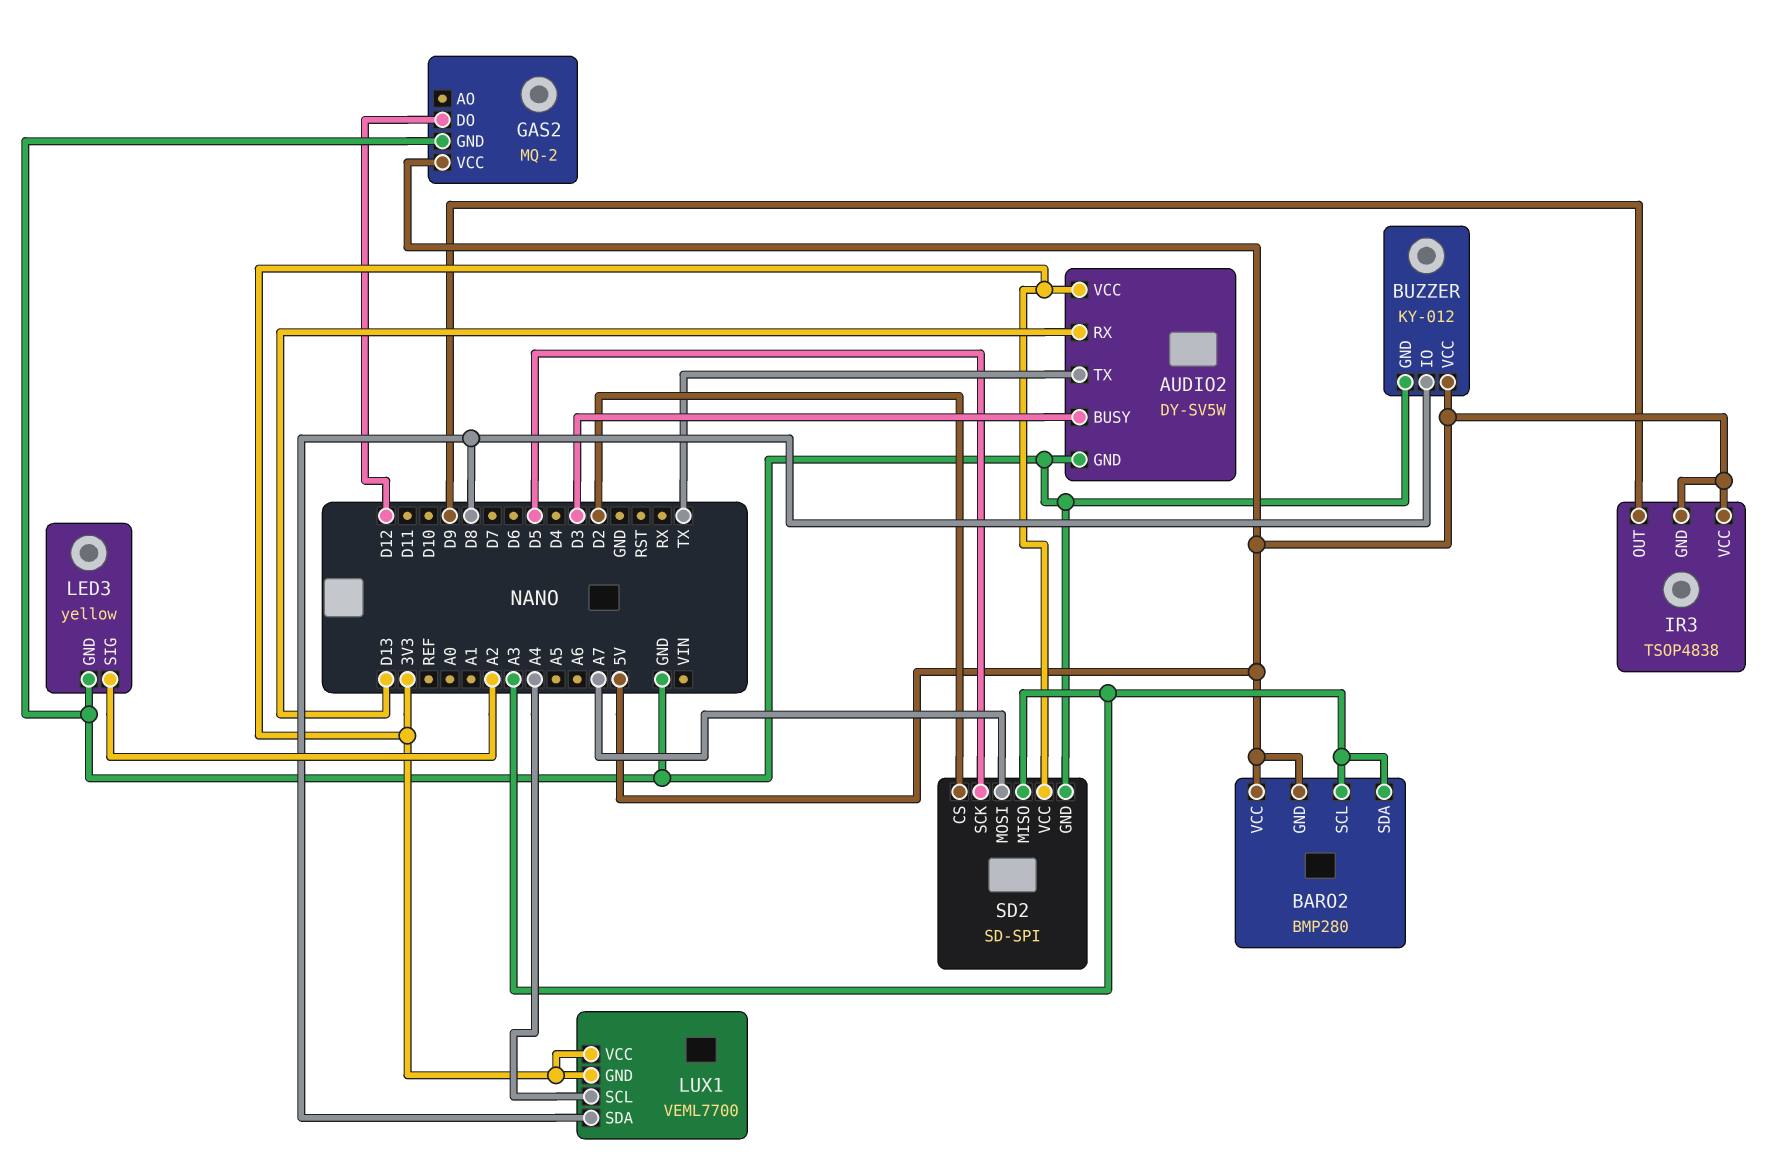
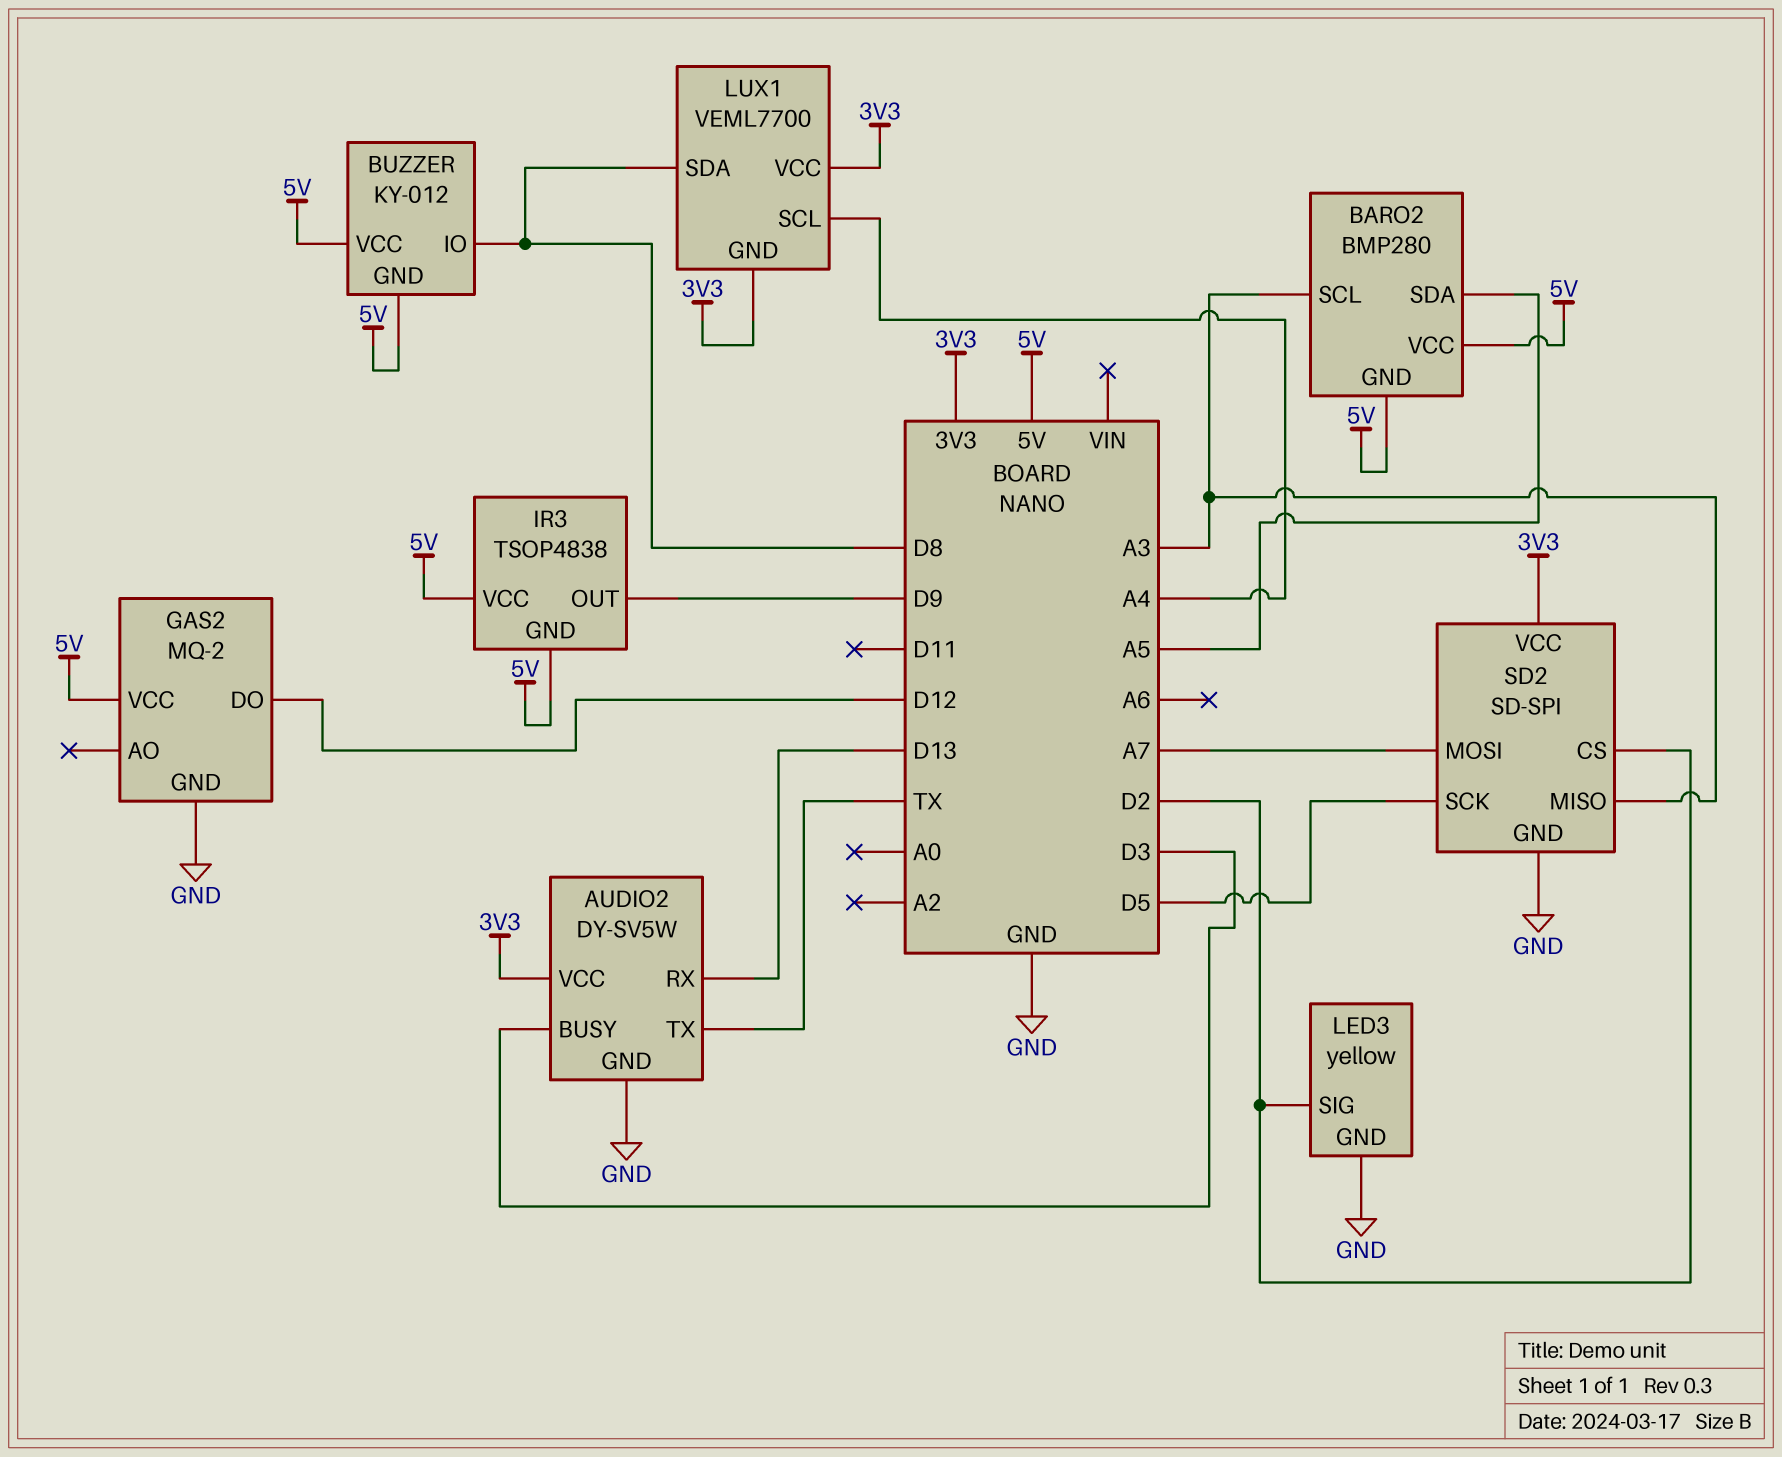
BARO2 pin SDA: A3 -> A5
BUZZER pin GND: GND -> 5V
LED3 pin SIG: A2 -> D2

